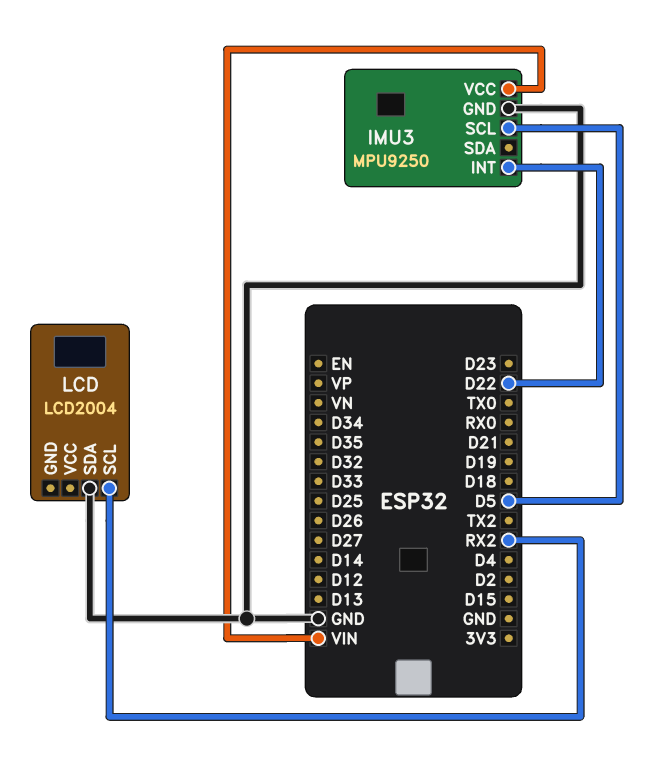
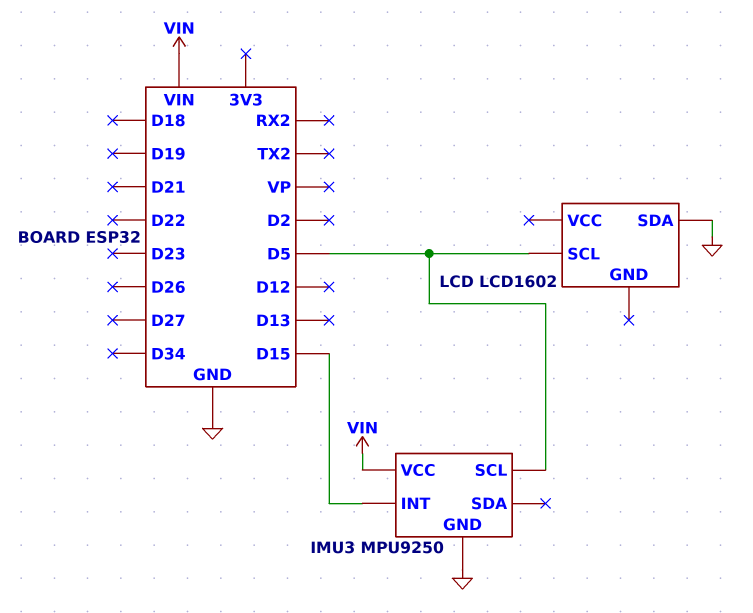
IMU3 pin INT: D22 -> D15
LCD: LCD2004 -> LCD1602
LCD pin SCL: RX2 -> D5

